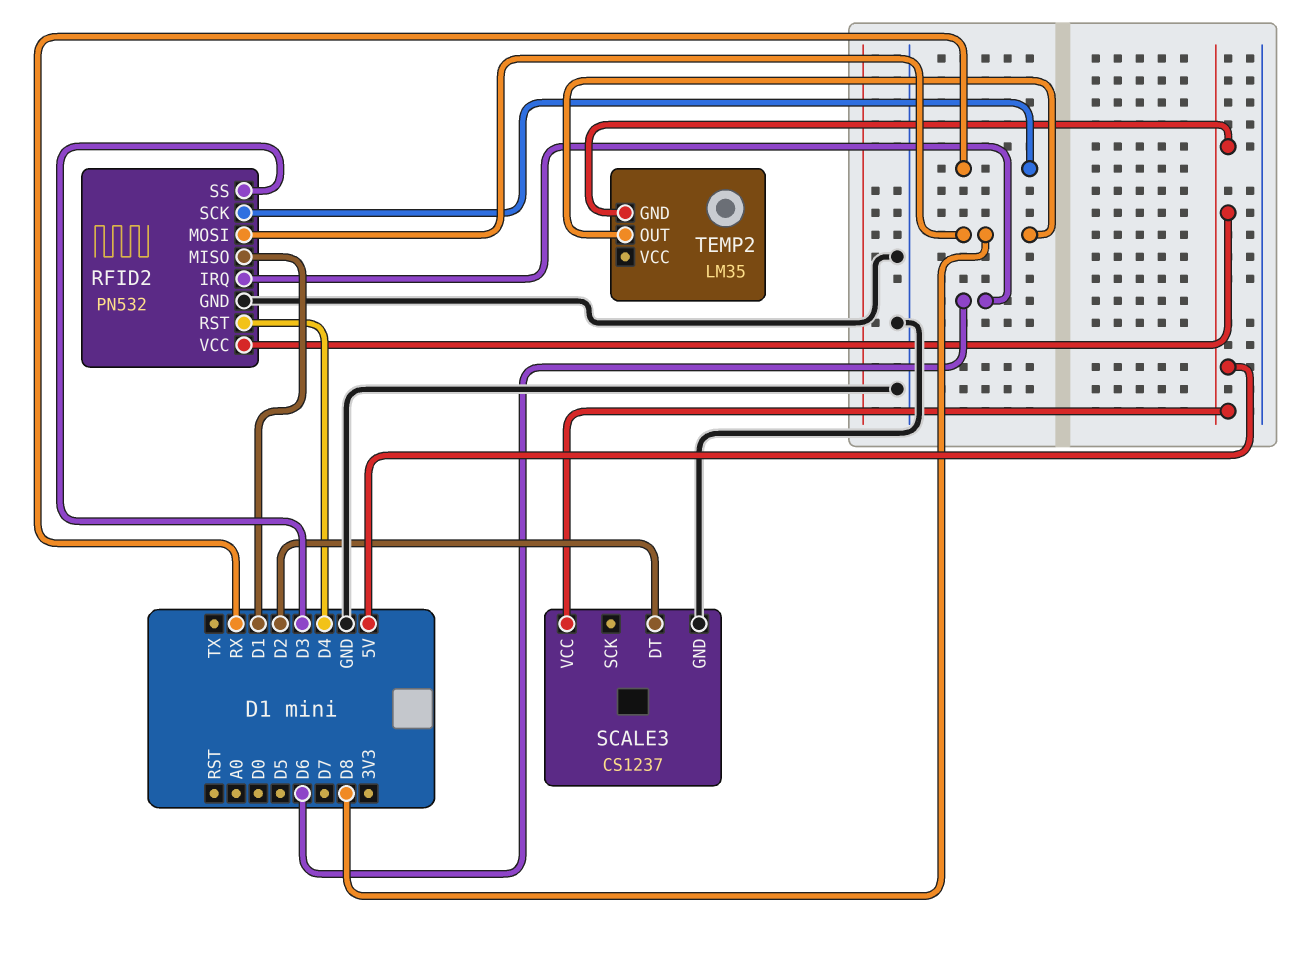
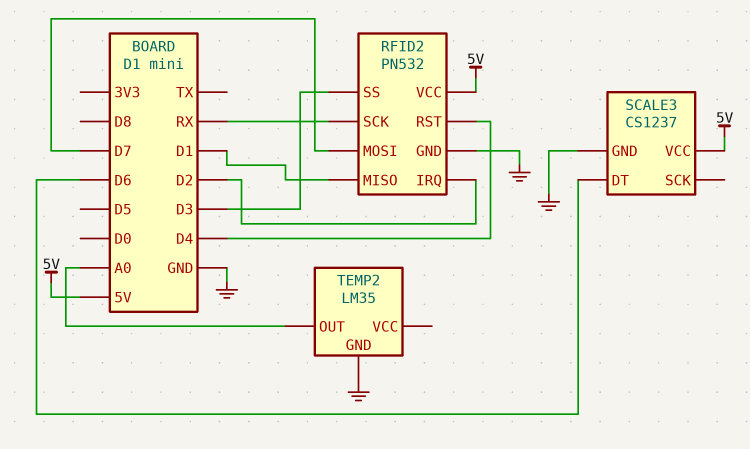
RFID2 pin IRQ: D6 -> D2
RFID2 pin MOSI: D8 -> D7
SCALE3 pin DT: D2 -> D6
TEMP2 pin GND: 5V -> GND
TEMP2 pin OUT: D8 -> A0

